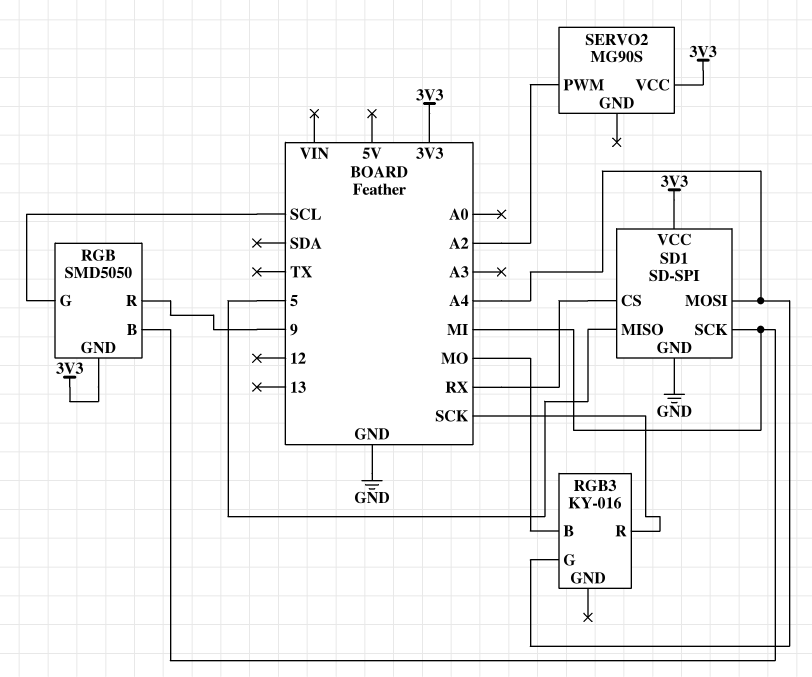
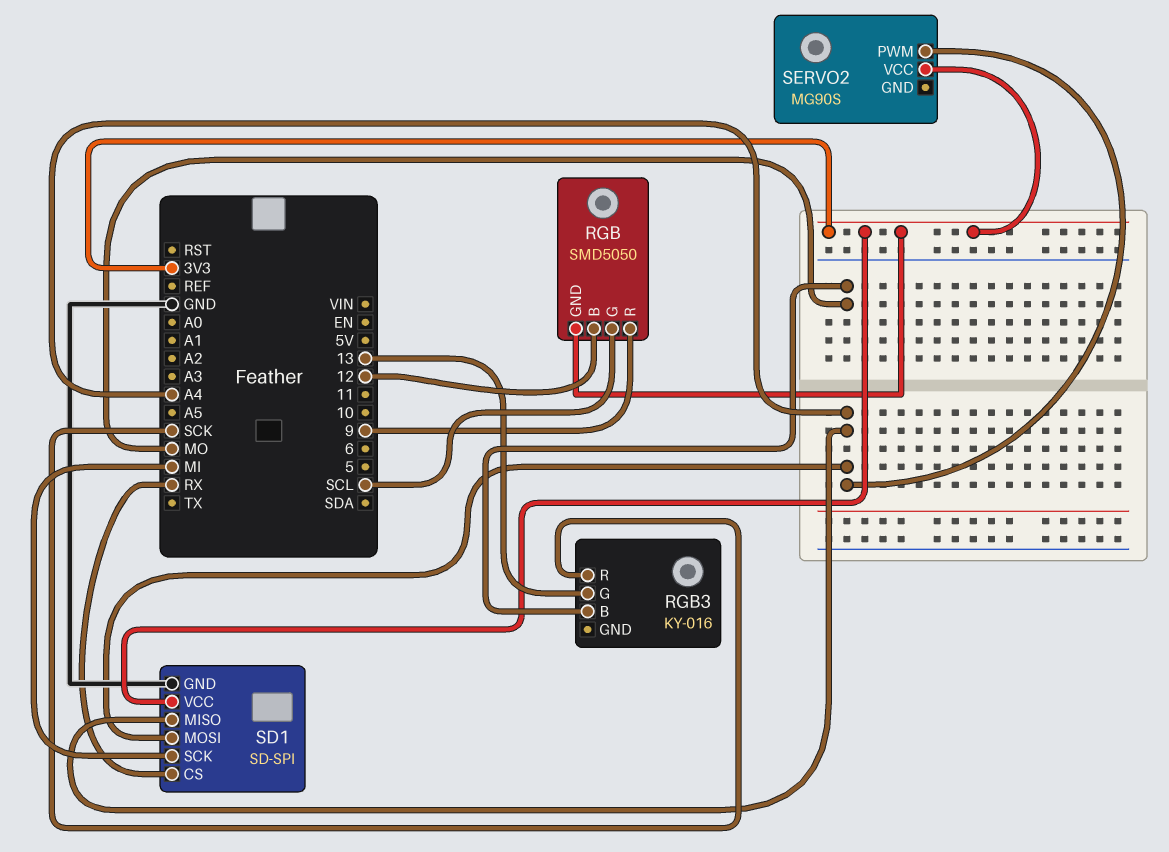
RGB pin B: MI -> 12
RGB3 pin G: A4 -> 13
SD1 pin MISO: 5 -> A4
SERVO2 pin PWM: A2 -> A4

